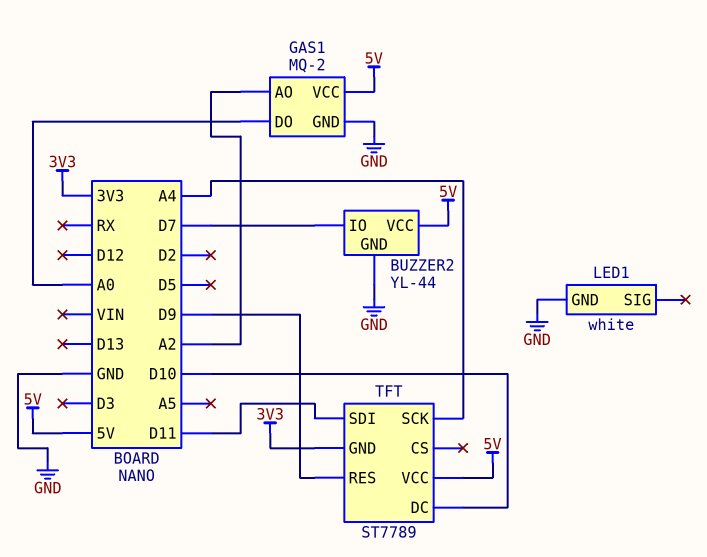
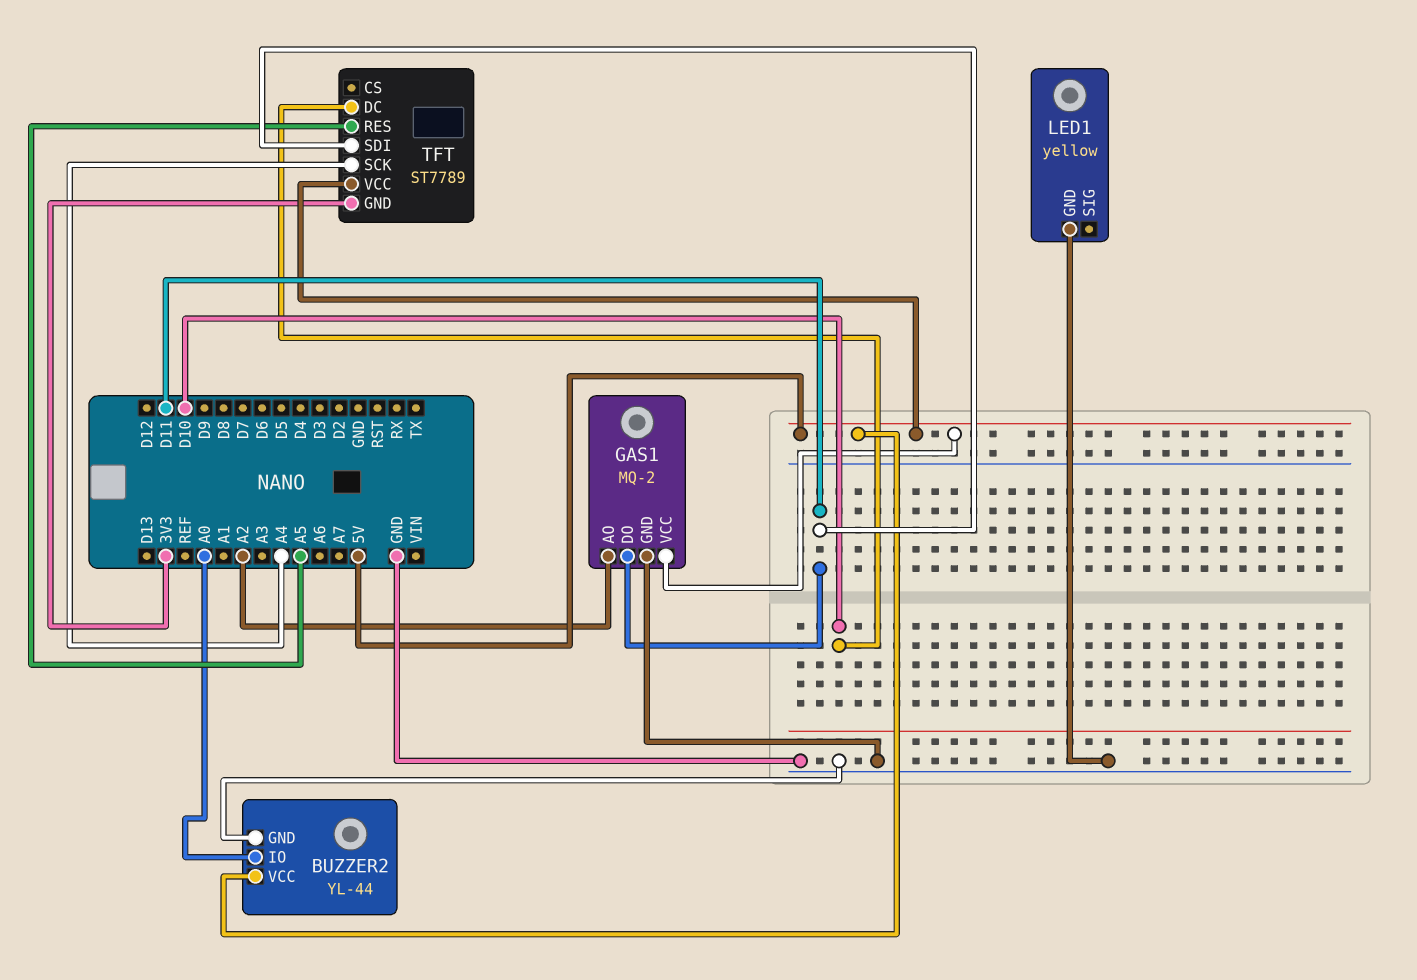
BUZZER2 pin IO: D7 -> A0
GAS1 pin DO: A0 -> D11
LED1: white -> yellow
TFT pin RES: D9 -> A5

